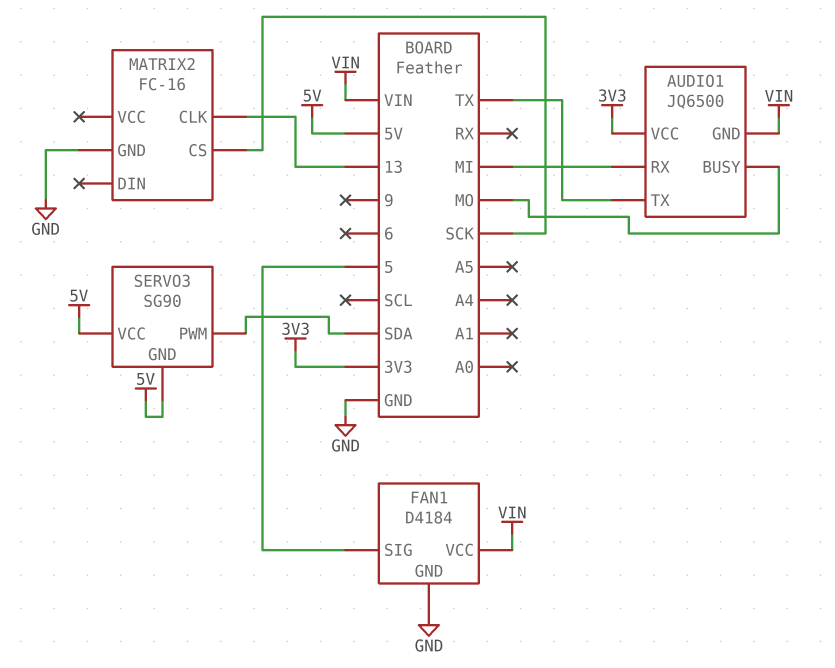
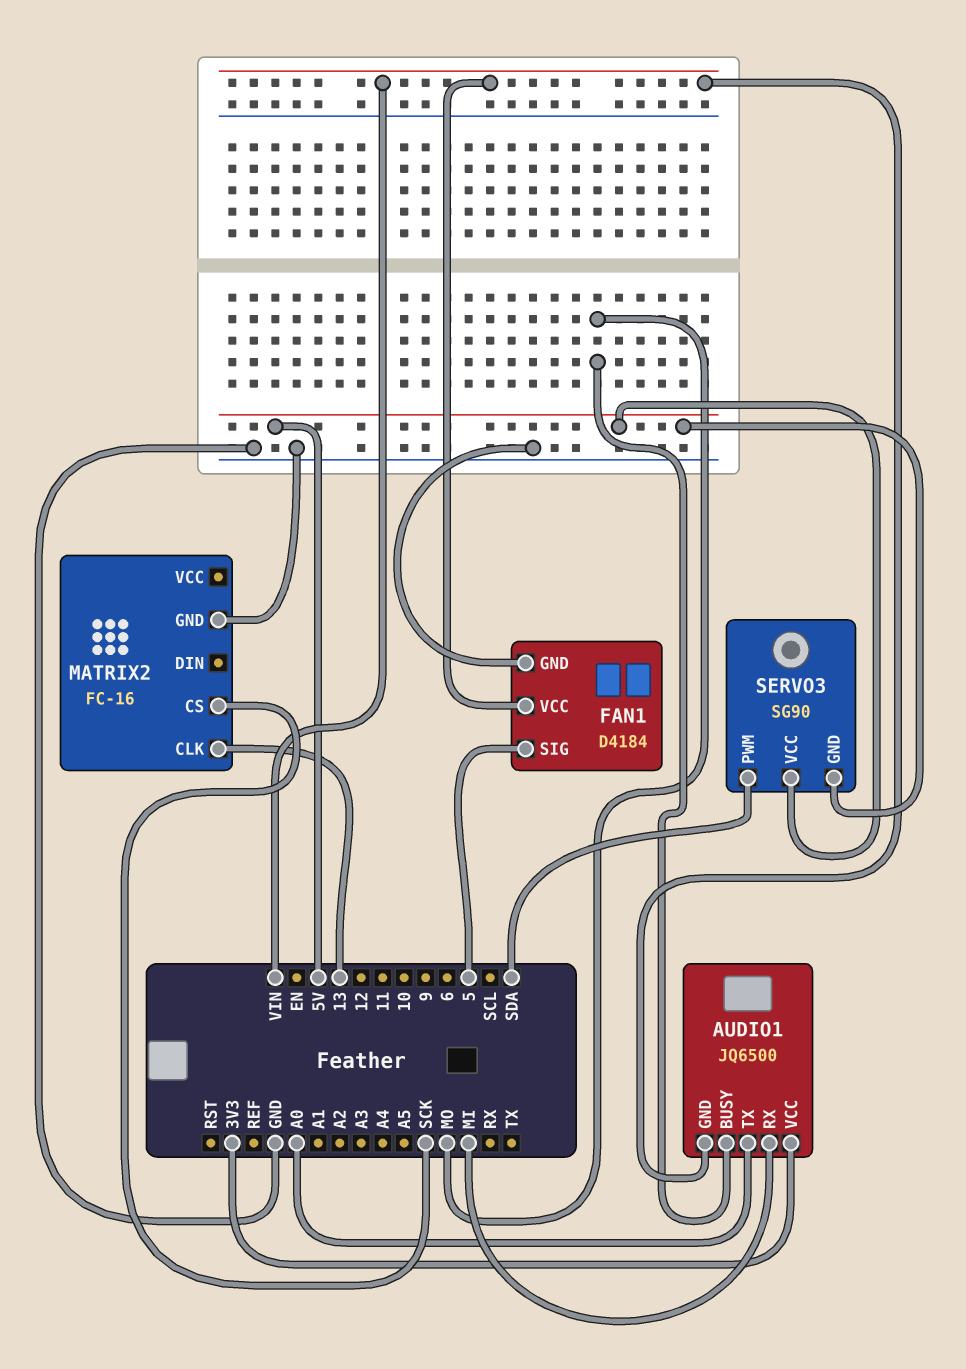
AUDIO1 pin TX: TX -> A0

